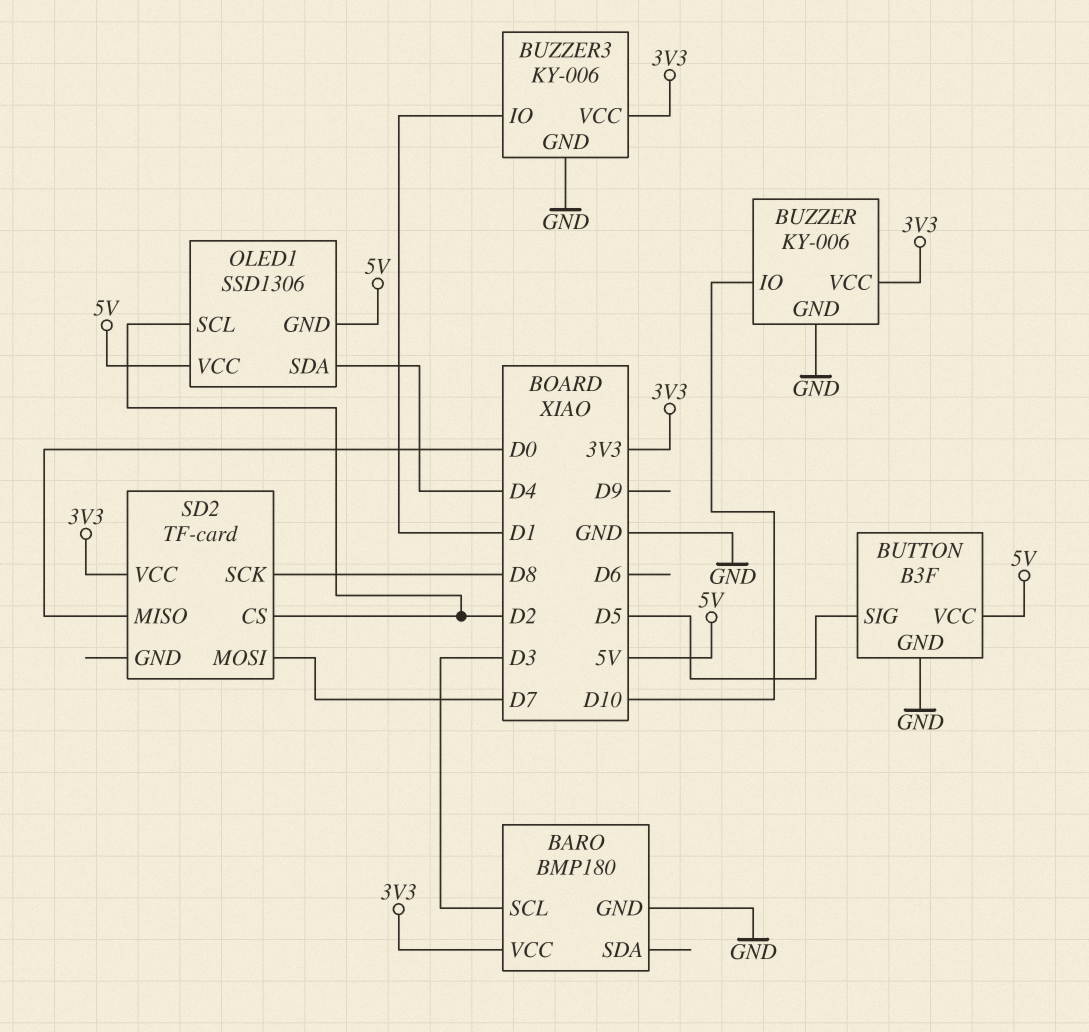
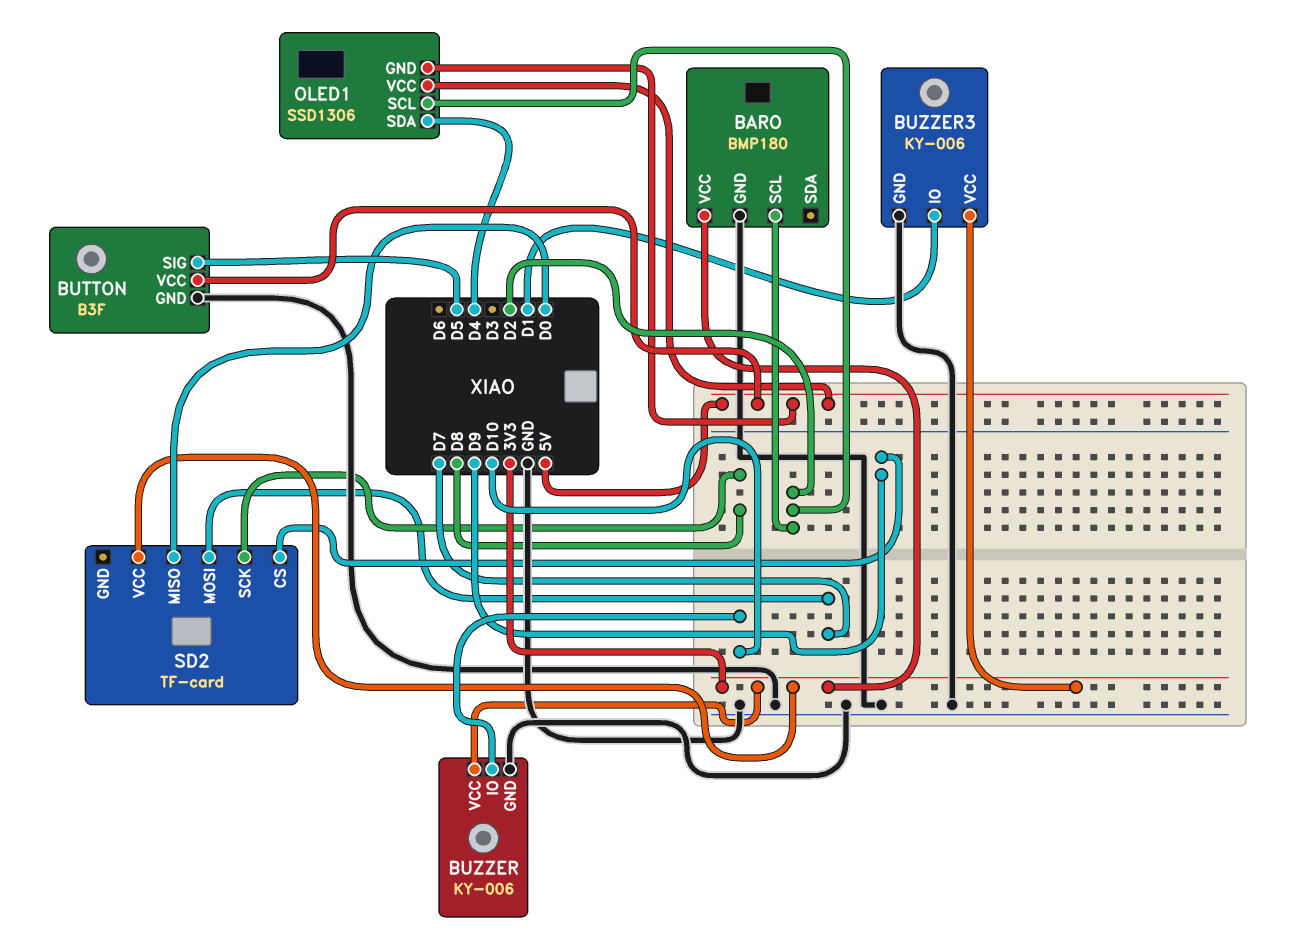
BARO pin SCL: D3 -> D2
SD2 pin CS: D2 -> D9

